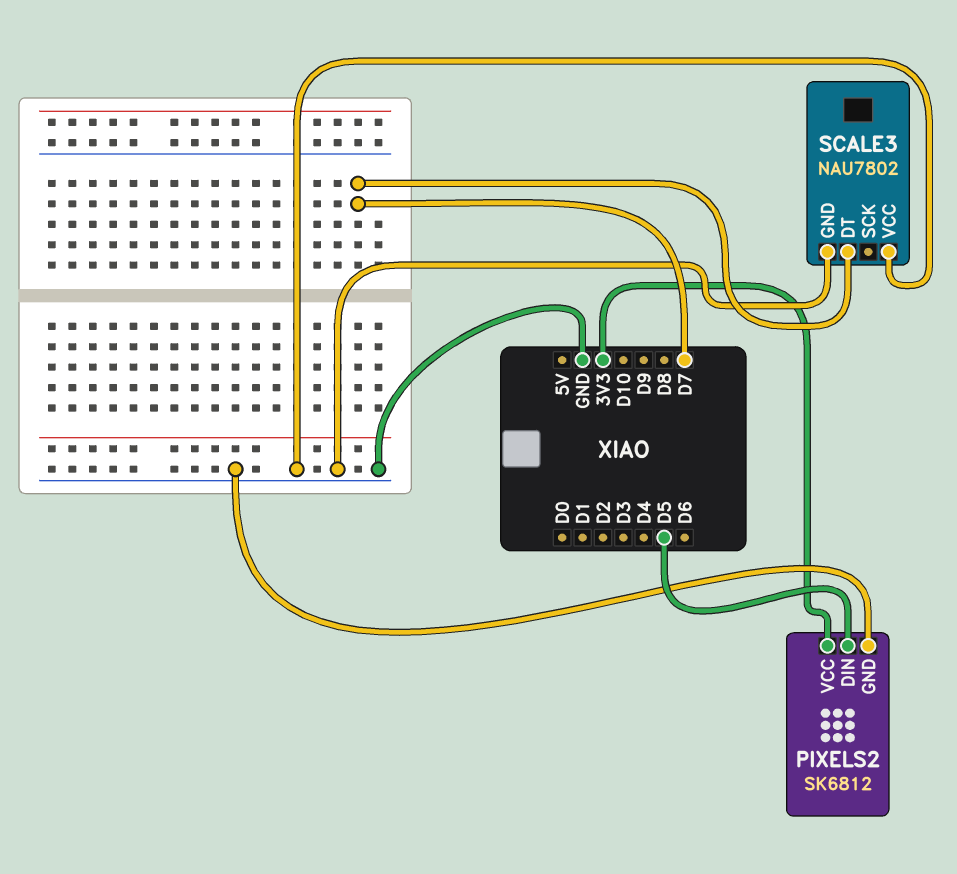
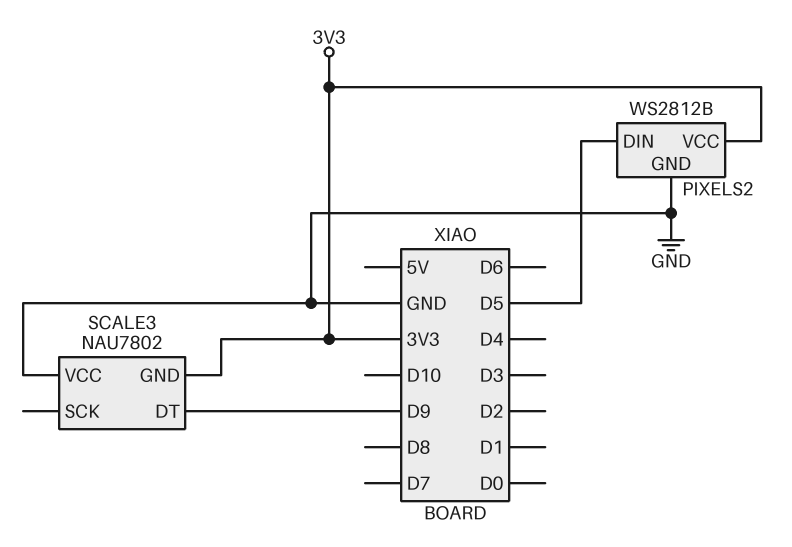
PIXELS2: SK6812 -> WS2812B
SCALE3 pin DT: D7 -> D9
SCALE3 pin GND: GND -> 3V3

